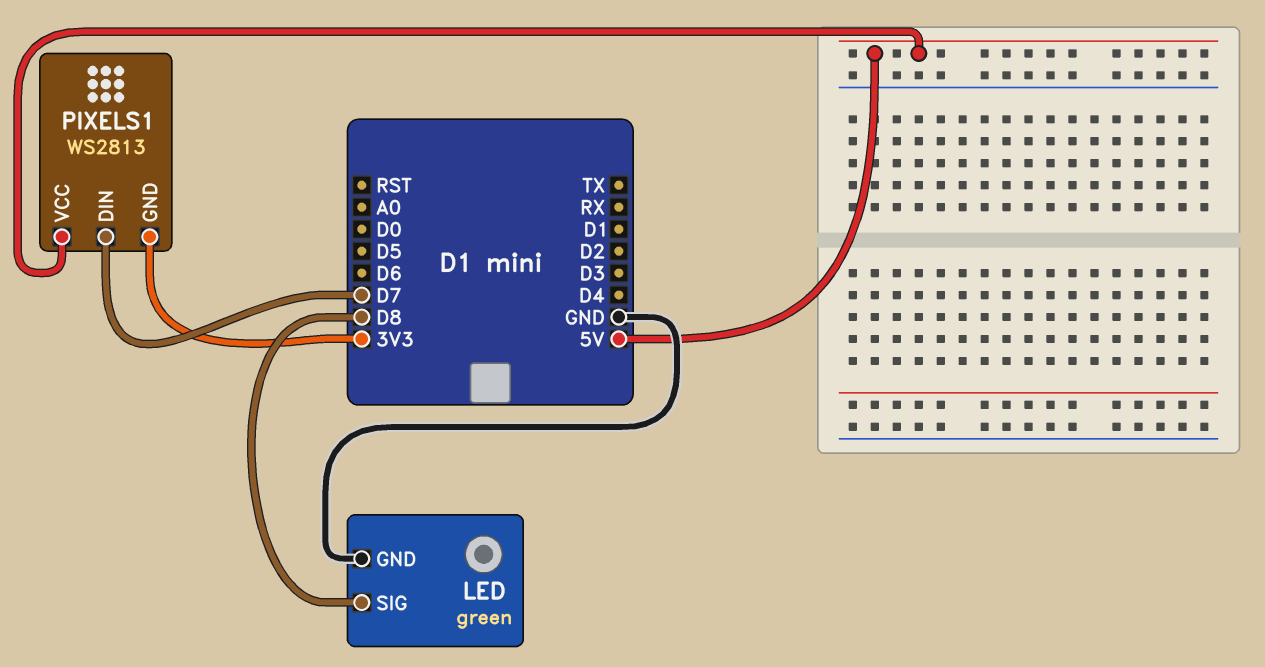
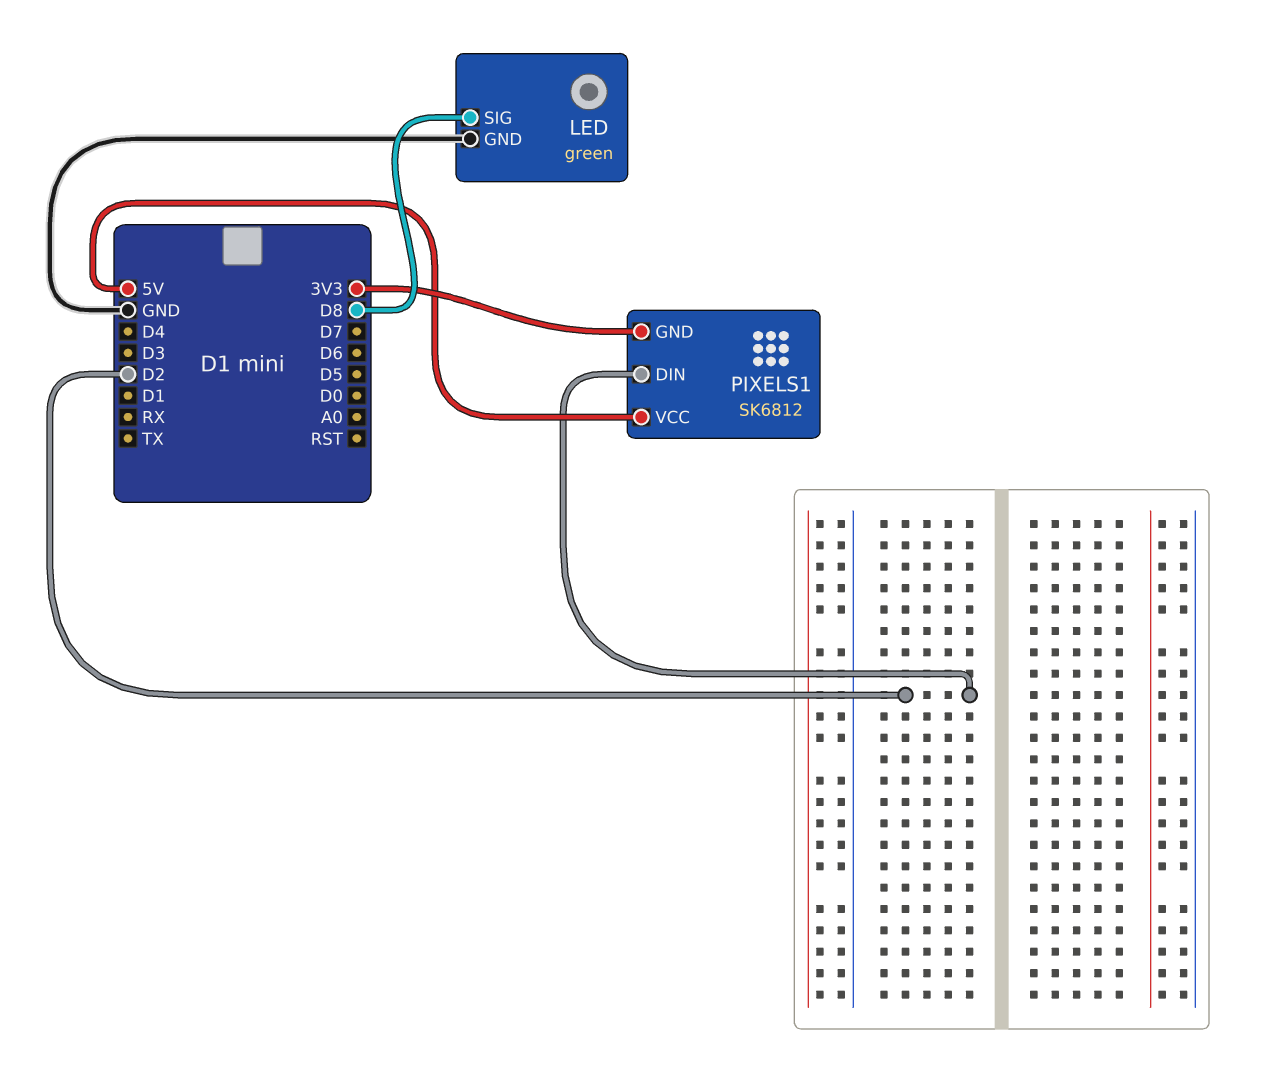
PIXELS1: WS2813 -> SK6812
PIXELS1 pin DIN: D7 -> D2

